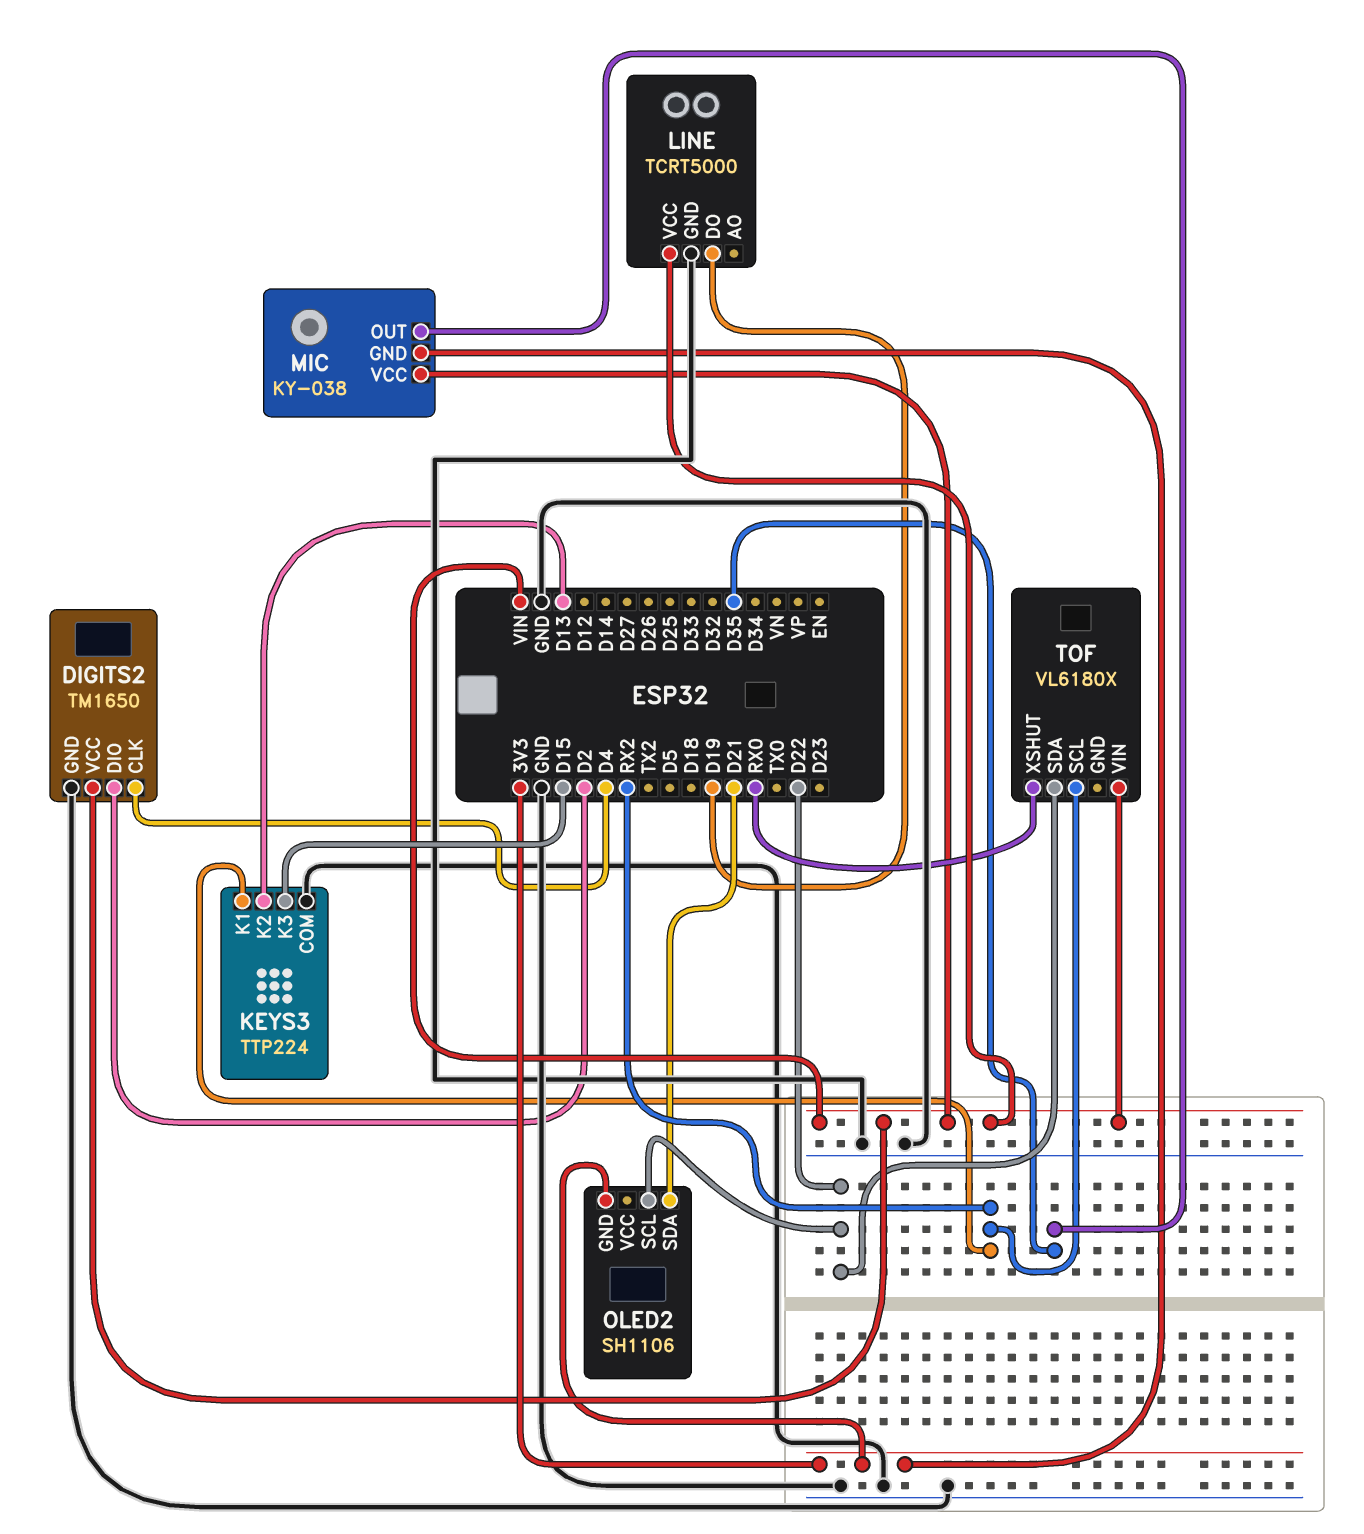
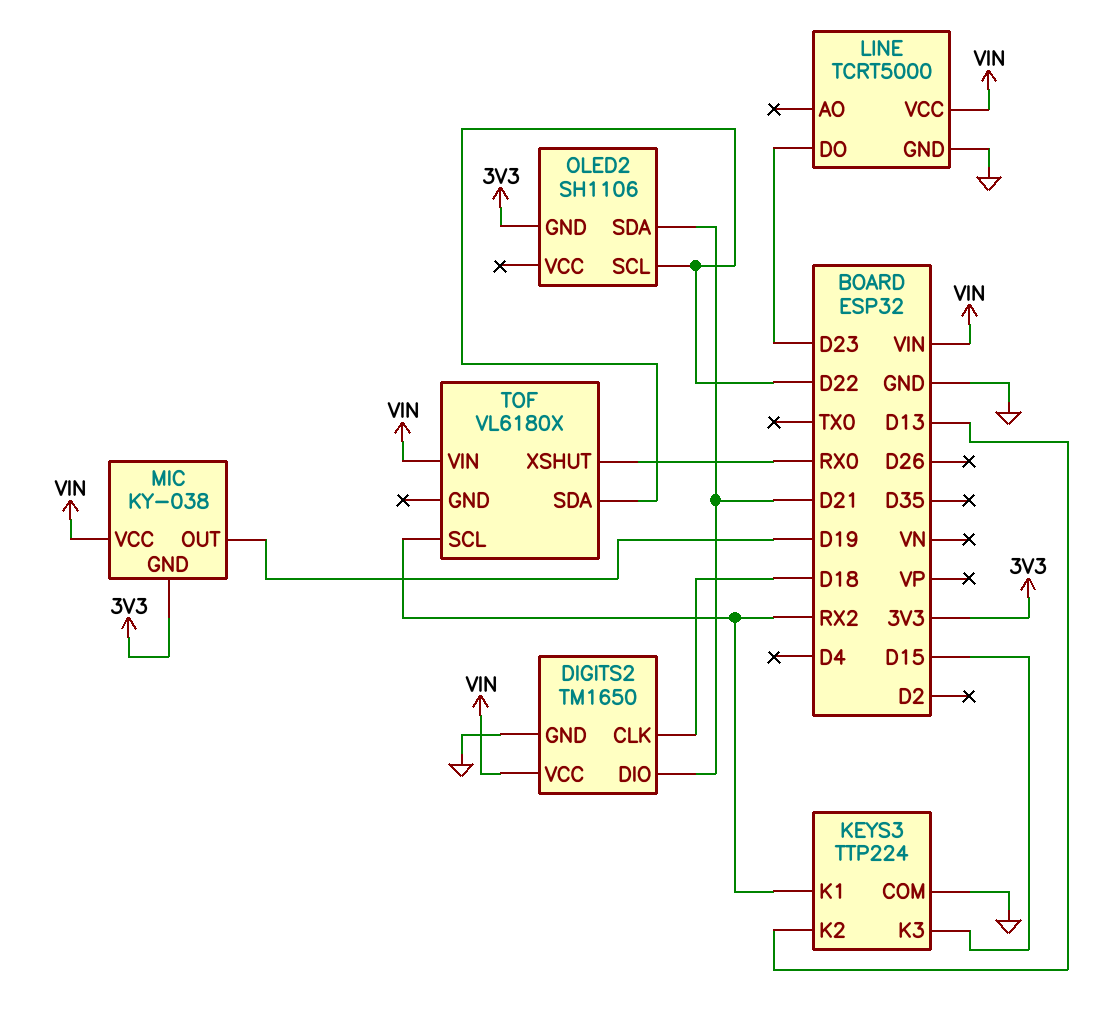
DIGITS2 pin CLK: D4 -> D18
DIGITS2 pin DIO: D2 -> D21
LINE pin DO: D19 -> D23
MIC pin OUT: D35 -> D19

